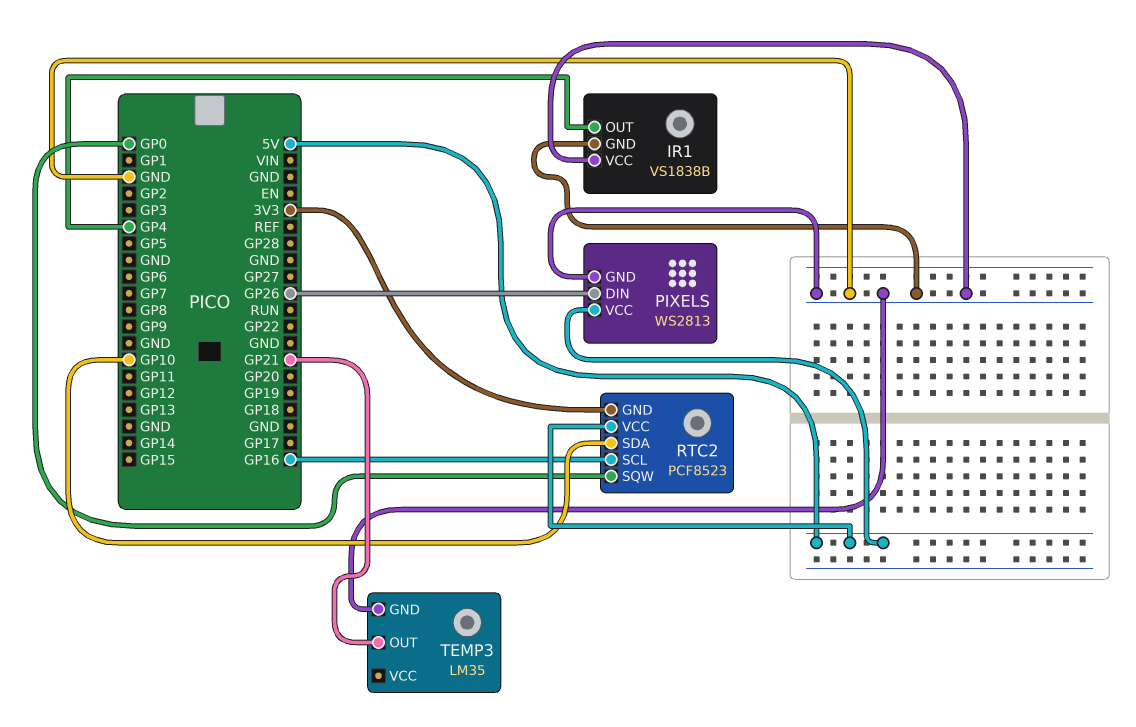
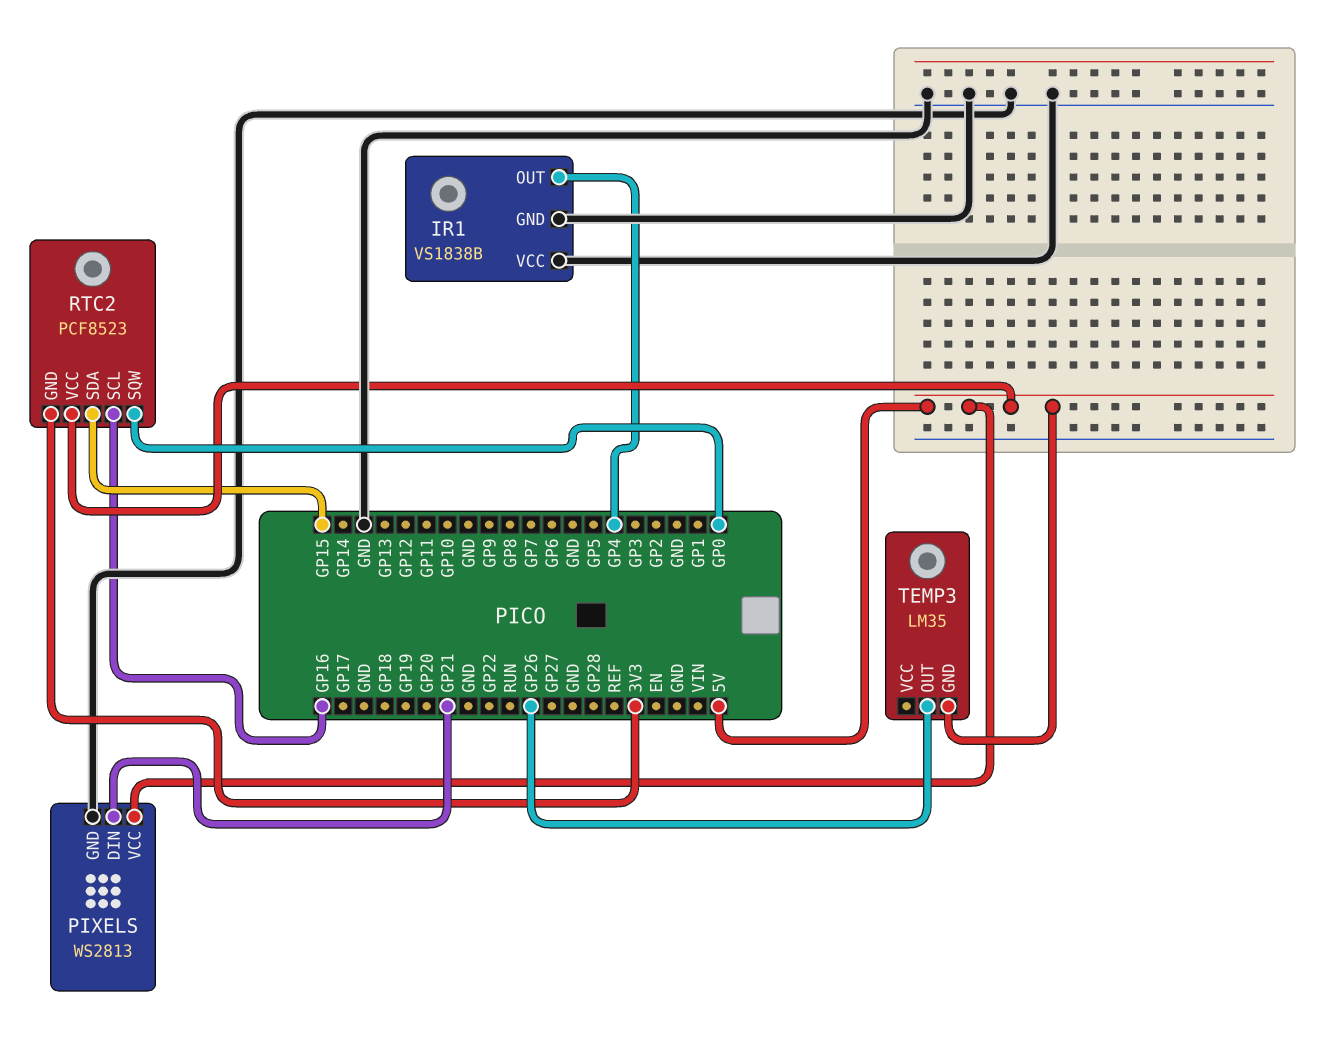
PIXELS pin DIN: GP26 -> GP21
RTC2 pin SDA: GP10 -> GP15
TEMP3 pin GND: GND -> 5V
TEMP3 pin OUT: GP21 -> GP26

